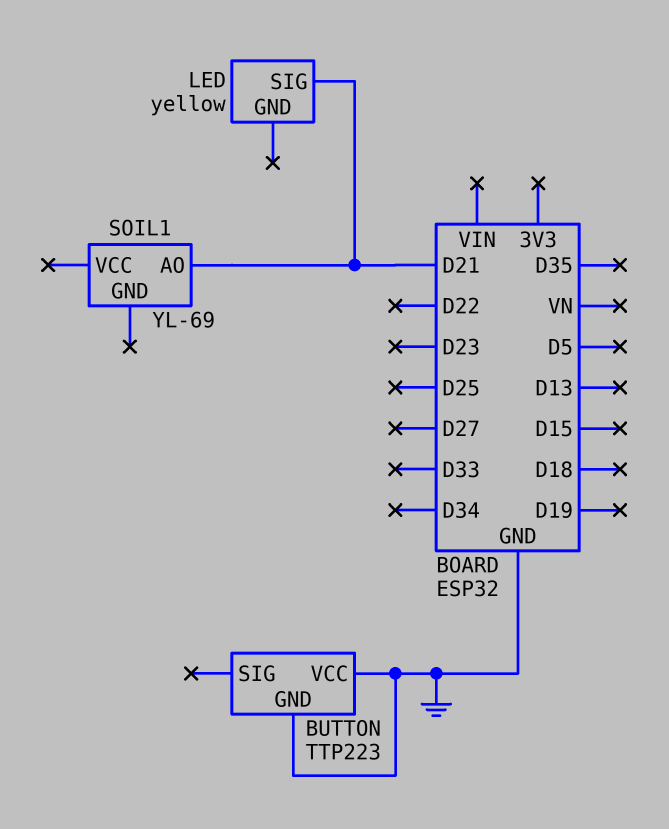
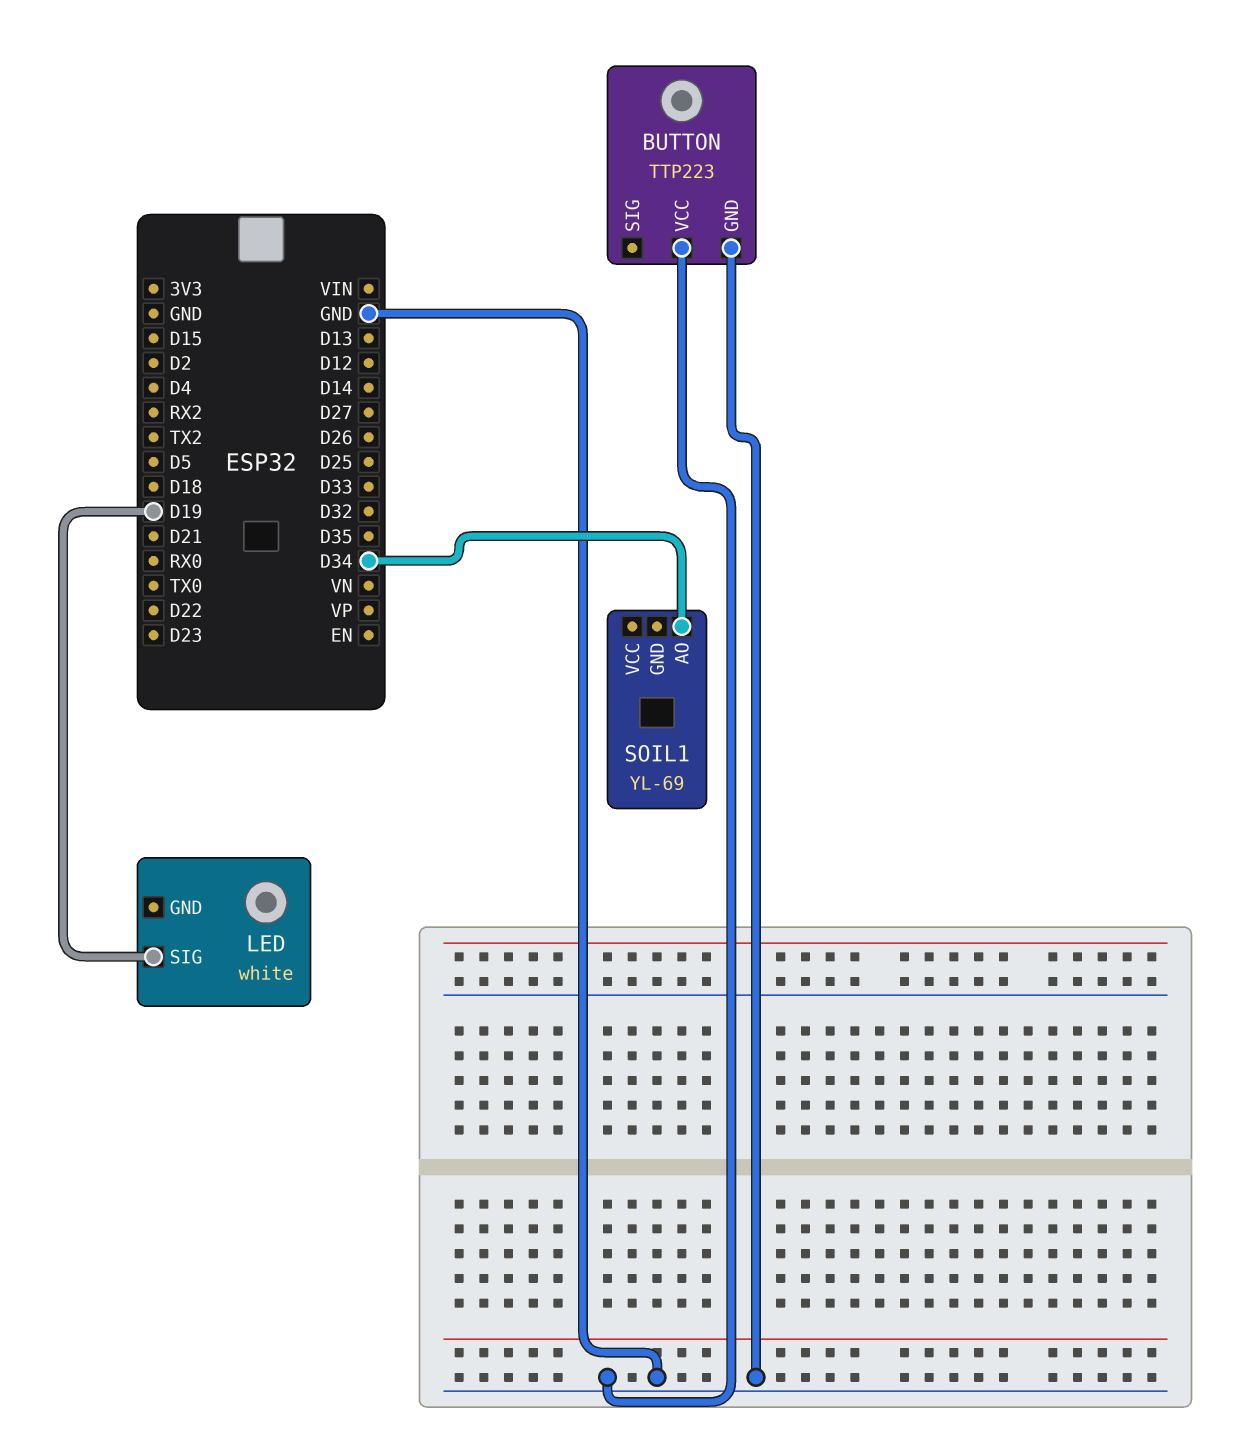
LED: yellow -> white
LED pin SIG: D21 -> D19
SOIL1 pin AO: D21 -> D34

